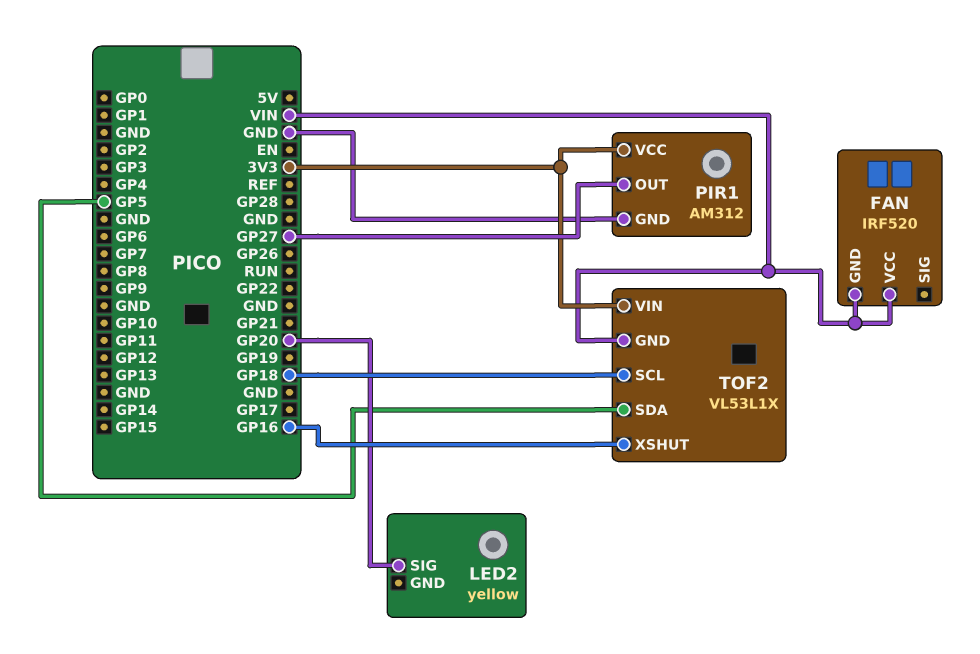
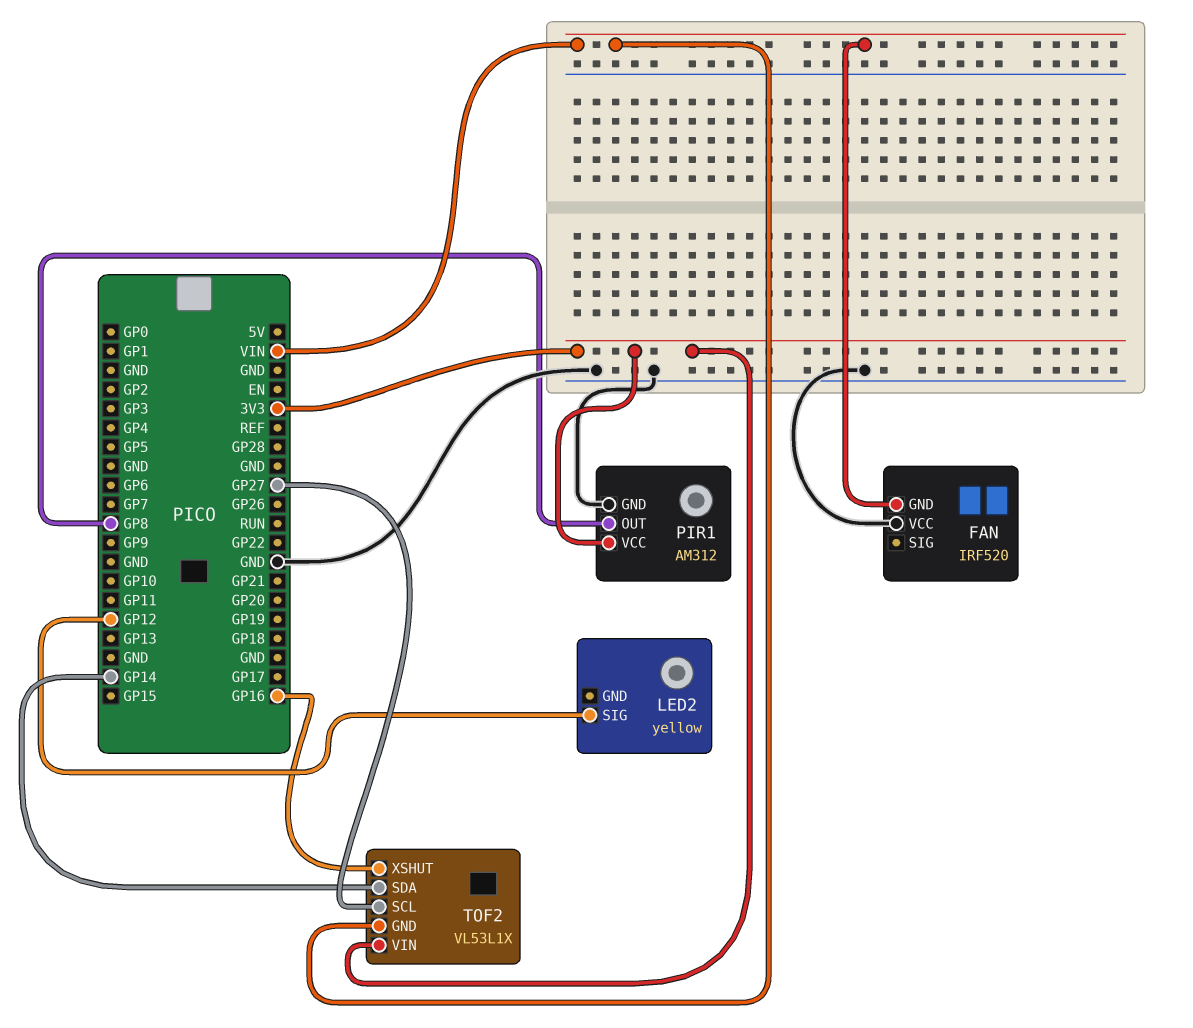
FAN pin VCC: VIN -> GND
LED2 pin SIG: GP20 -> GP12
PIR1 pin OUT: GP27 -> GP8
TOF2 pin SCL: GP18 -> GP27
TOF2 pin SDA: GP5 -> GP14

